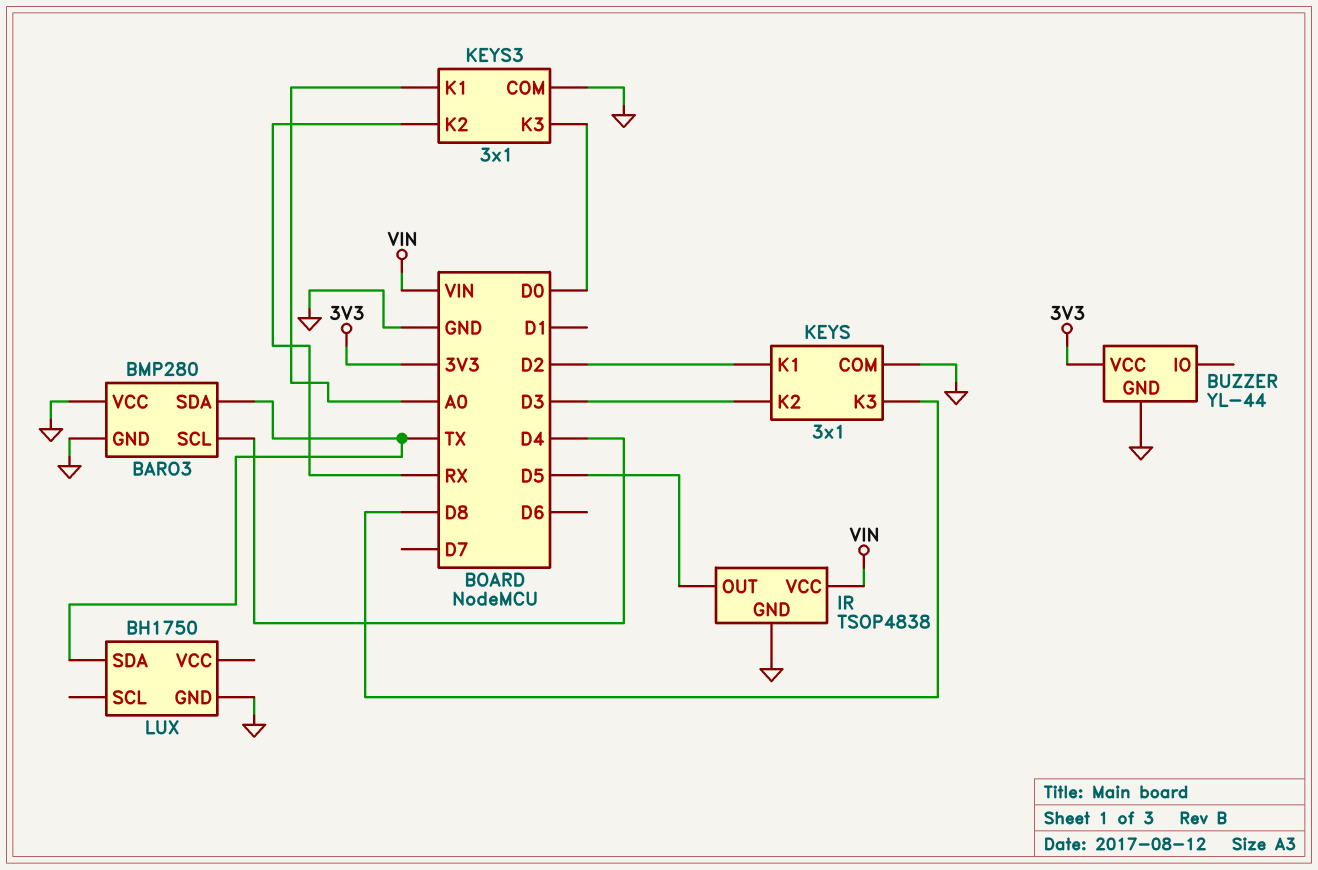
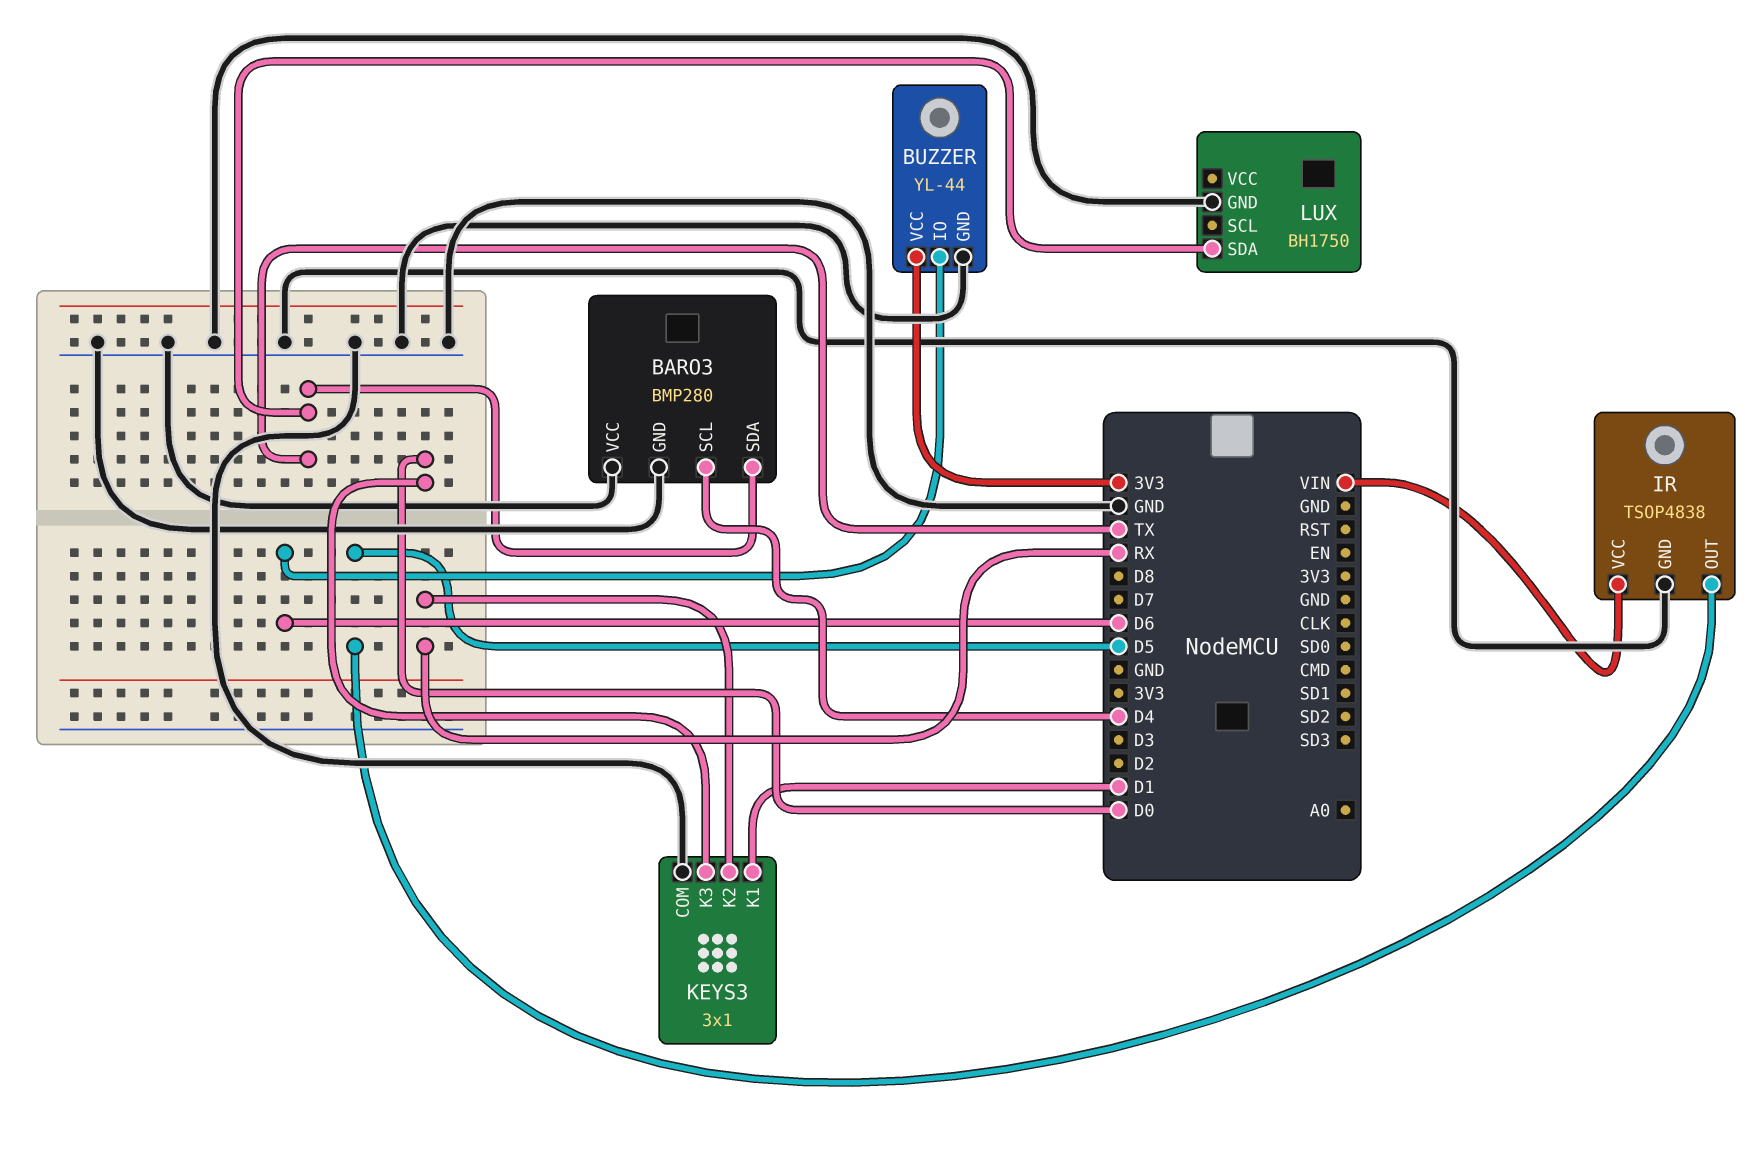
BUZZER pin IO: none -> D6
KEYS: 3x1 -> none
KEYS pin COM: GND -> none
KEYS pin K1: D2 -> none
KEYS pin K2: D3 -> none
KEYS pin K3: D8 -> none
KEYS3 pin K1: A0 -> D1

